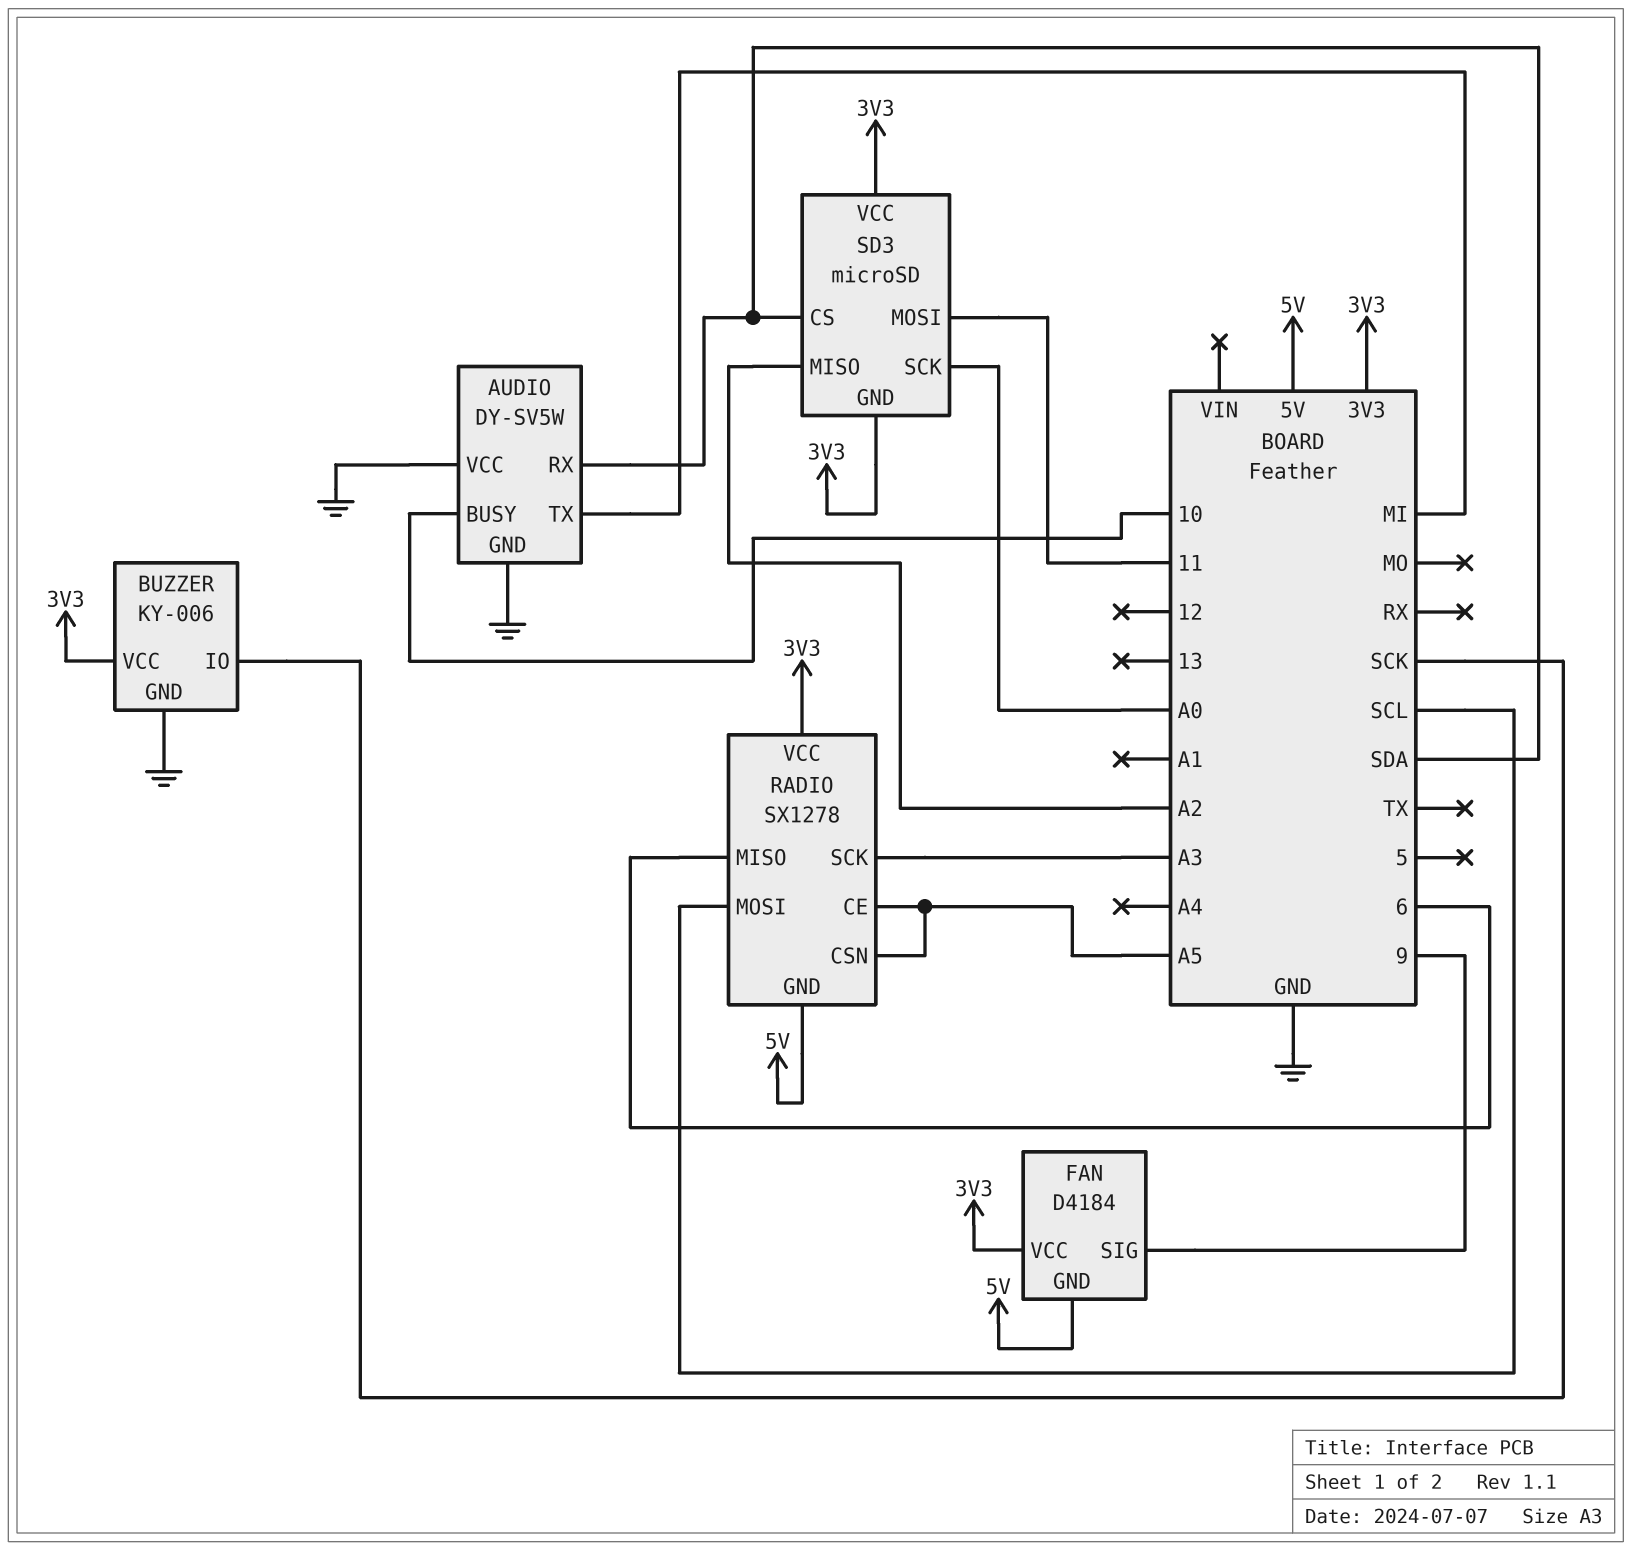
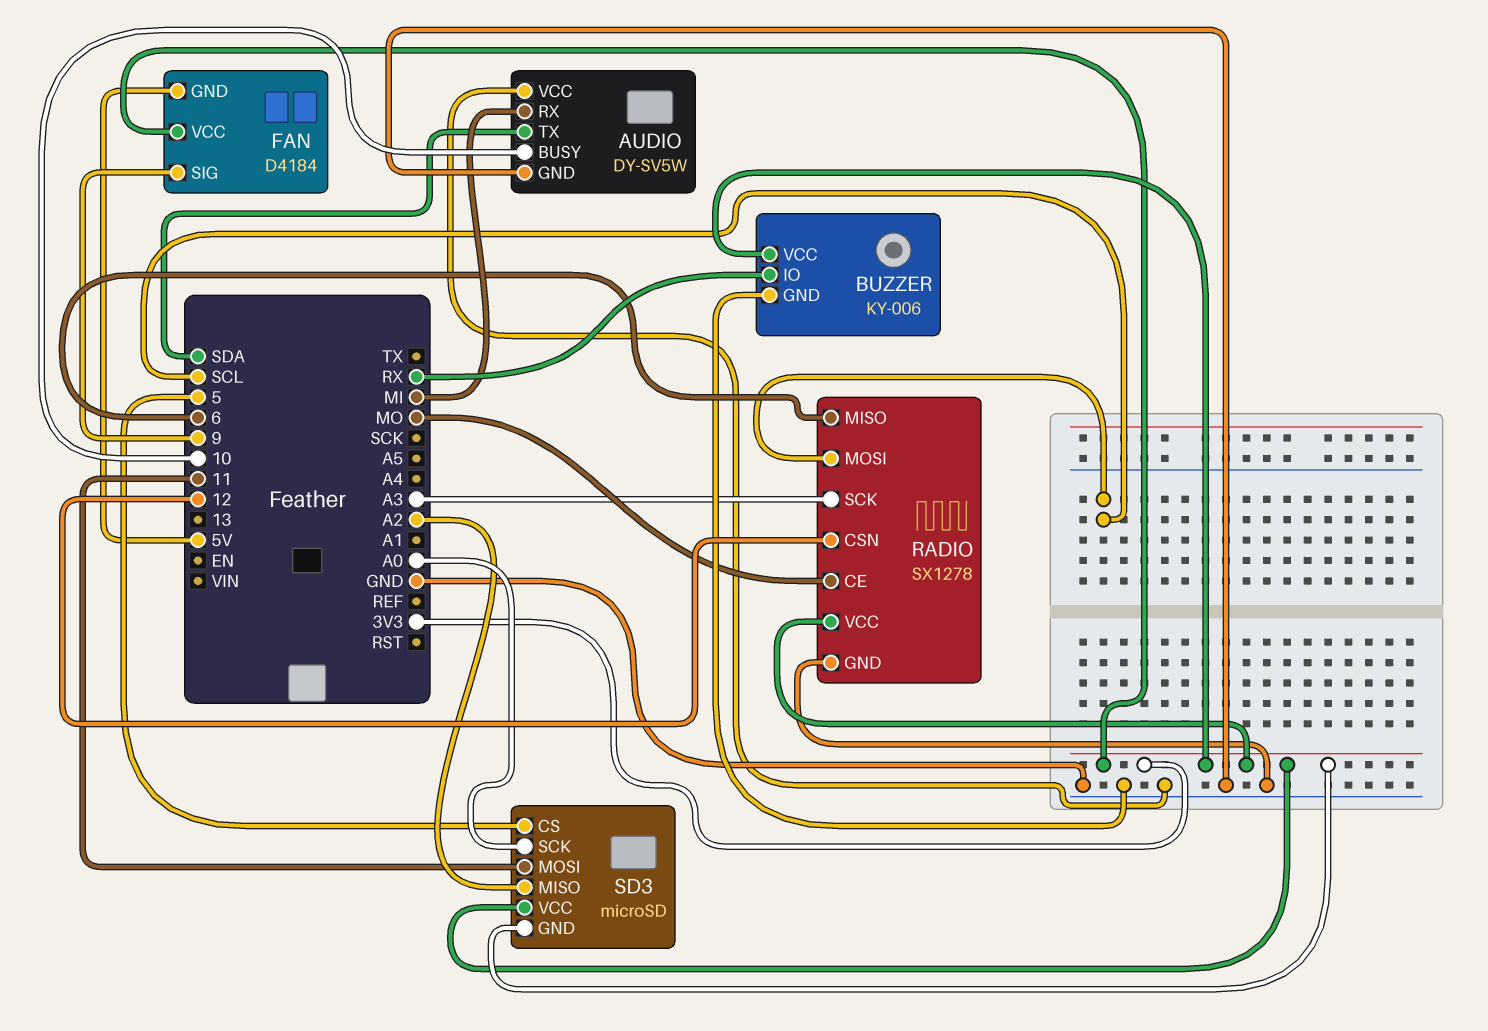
AUDIO pin RX: SDA -> MI
AUDIO pin TX: MI -> SDA
BUZZER pin IO: SCK -> RX
RADIO pin CE: A5 -> MO
RADIO pin CSN: A5 -> 12
RADIO pin GND: 5V -> GND
SD3 pin CS: SDA -> 5

